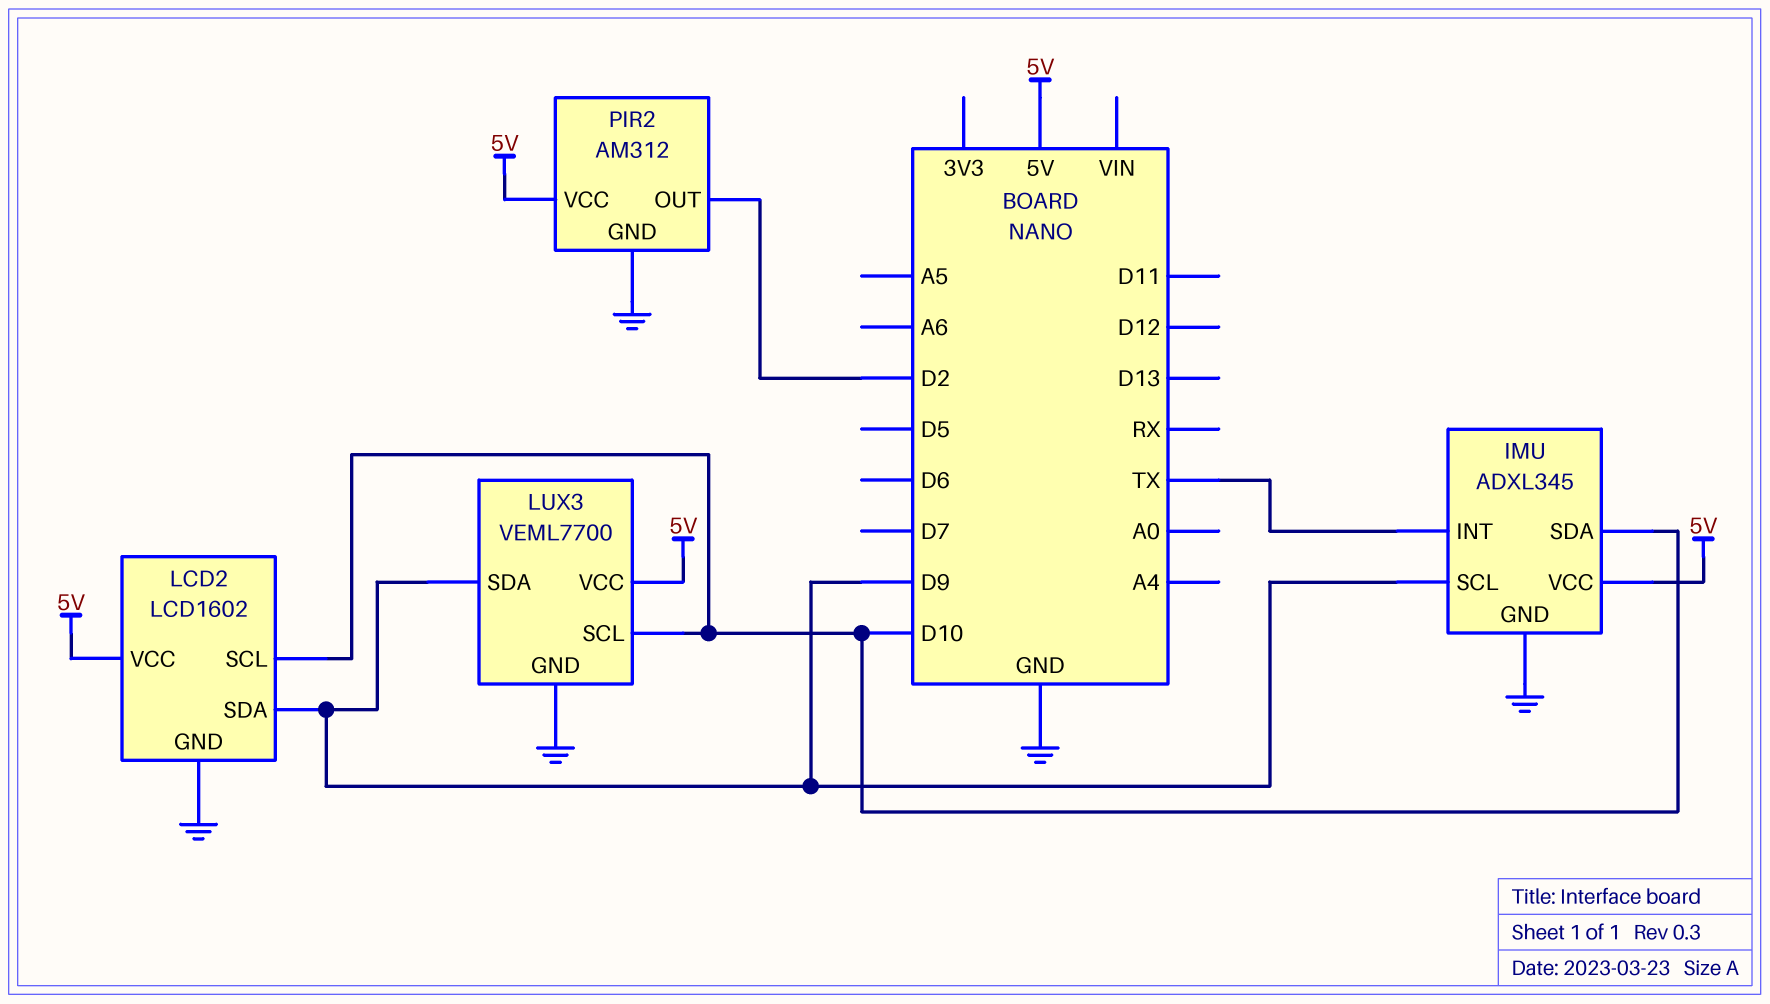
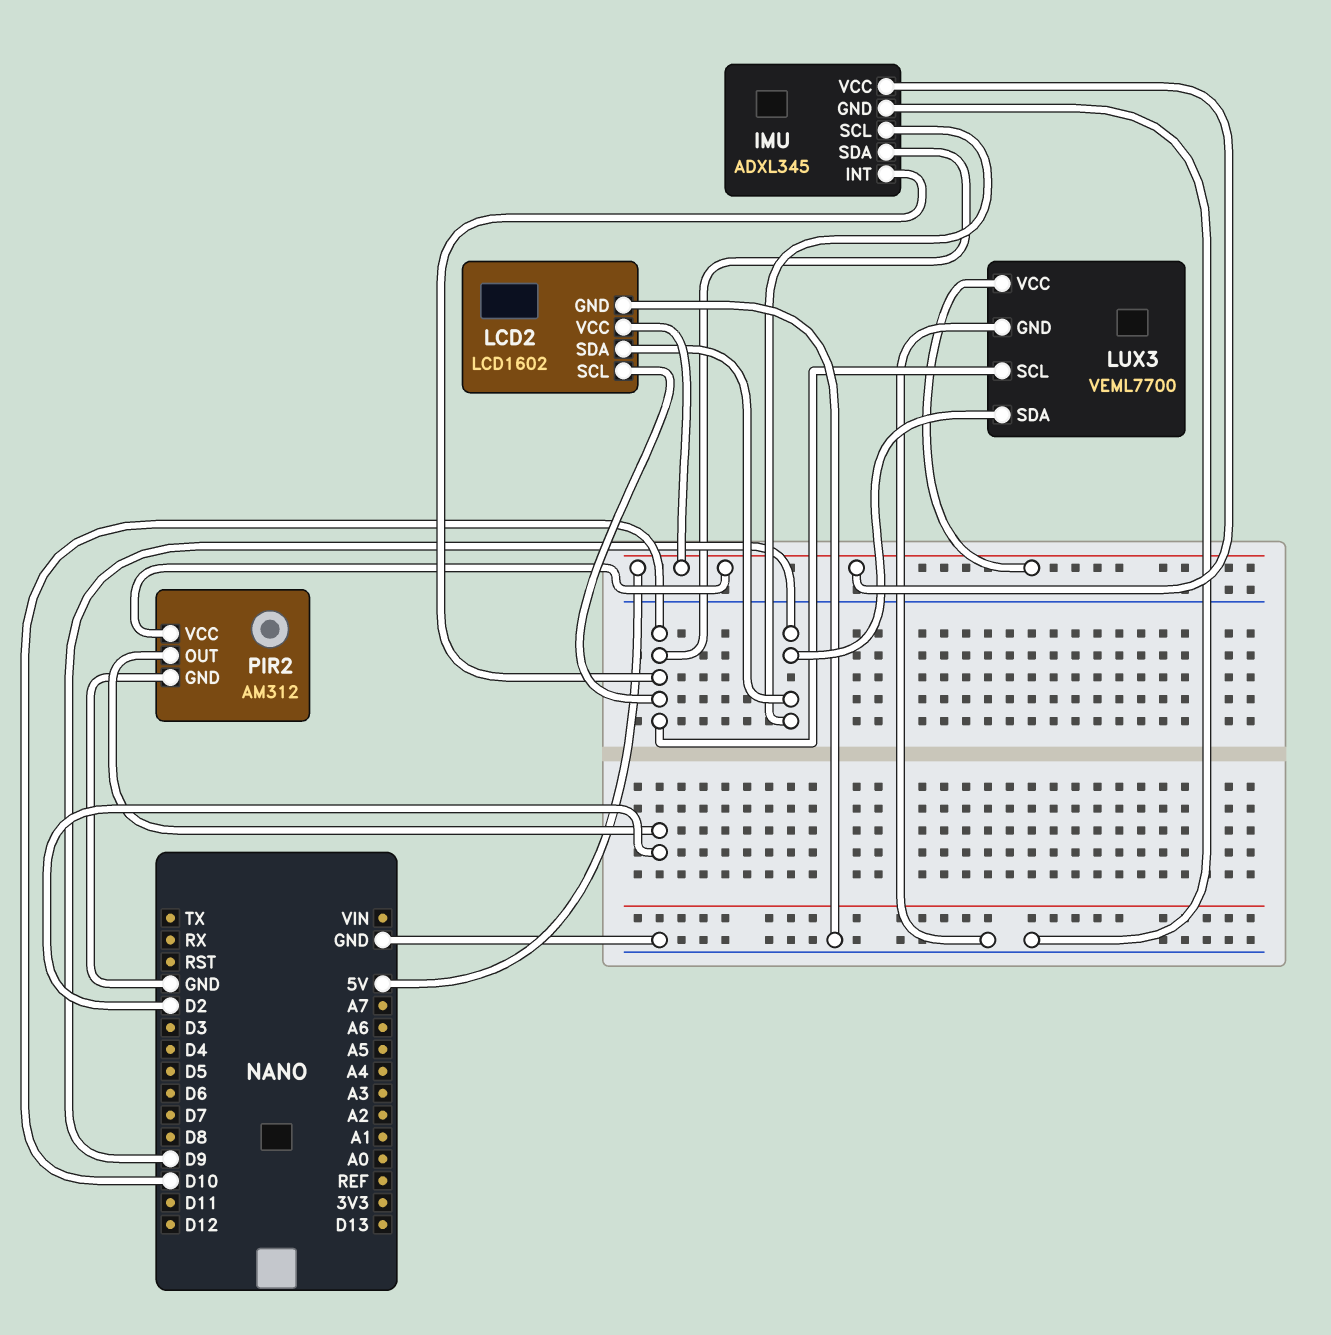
IMU pin INT: TX -> D10

